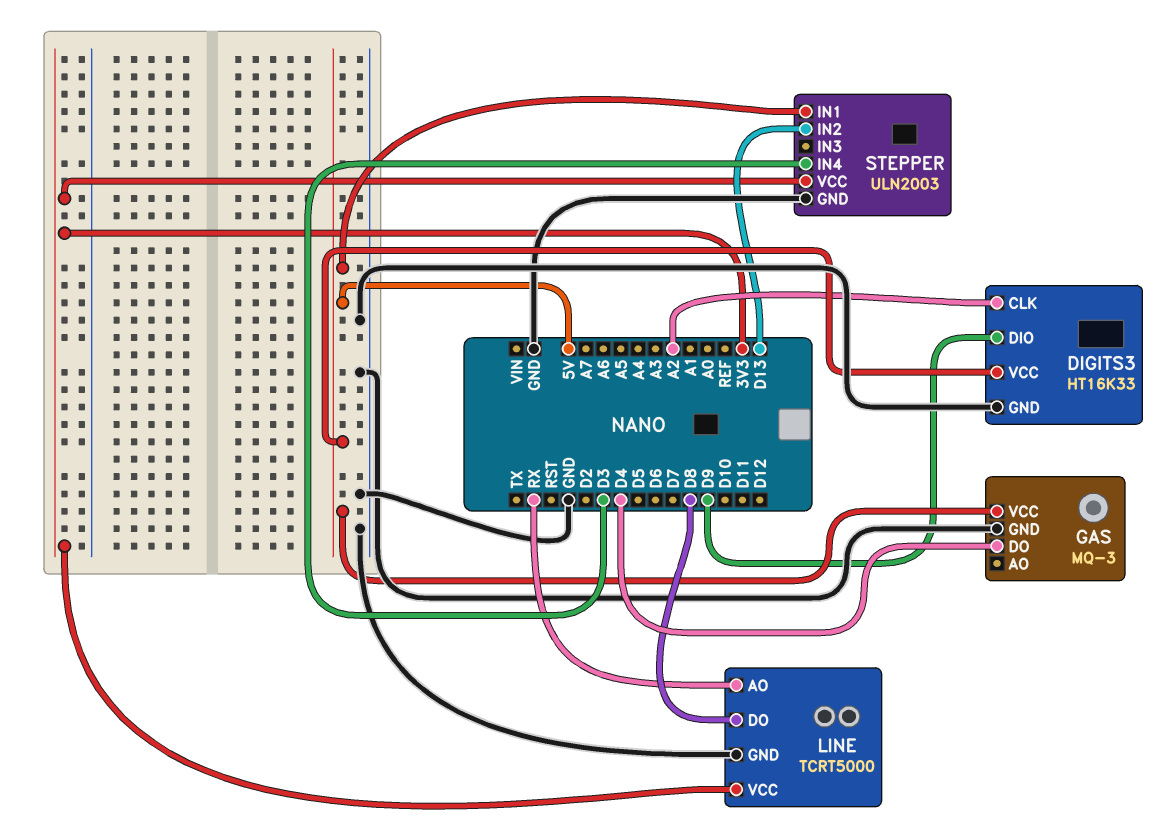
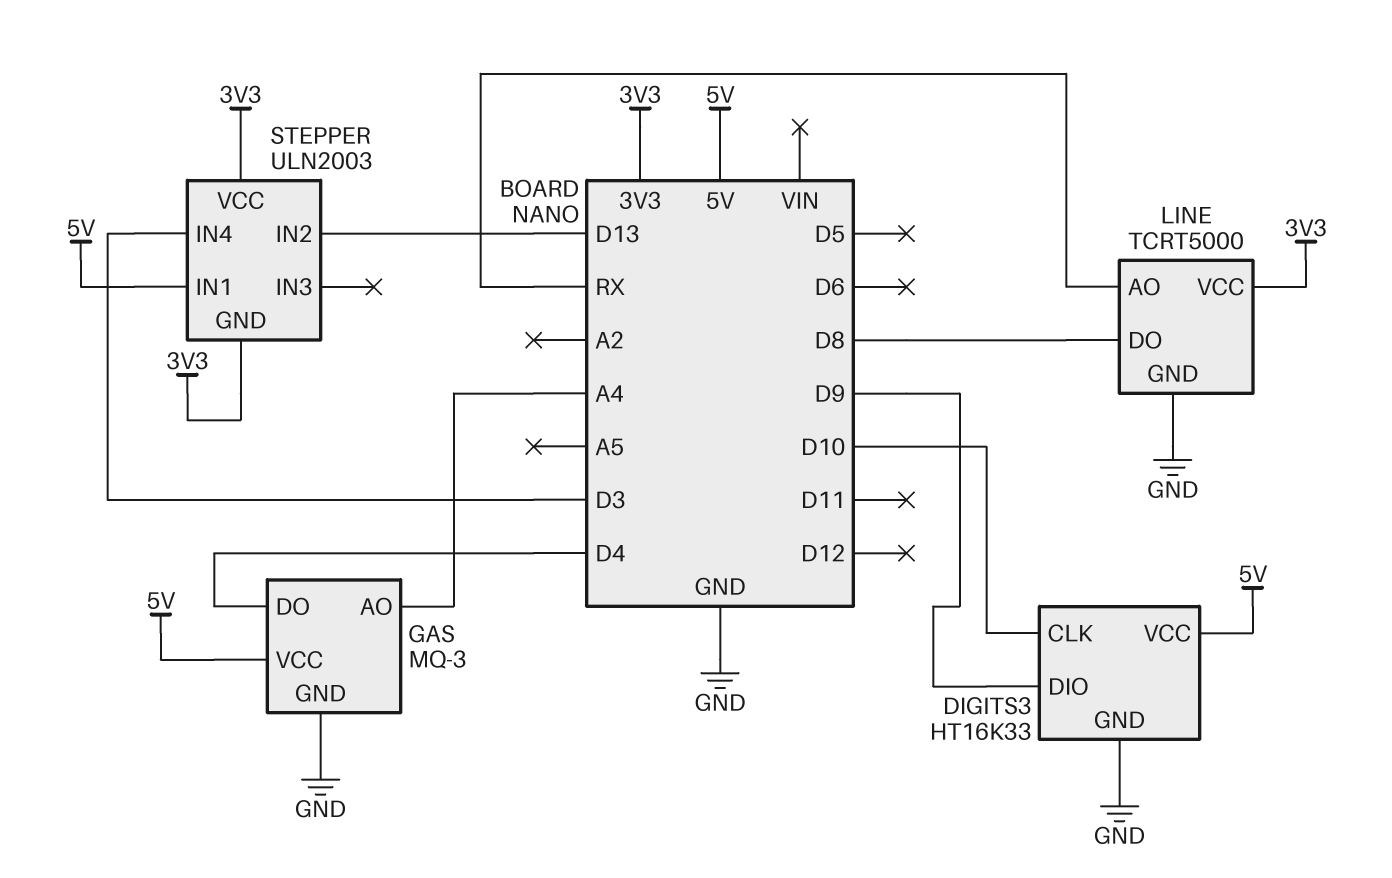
DIGITS3 pin CLK: A2 -> D10
GAS pin AO: none -> A4
STEPPER pin GND: GND -> 3V3

